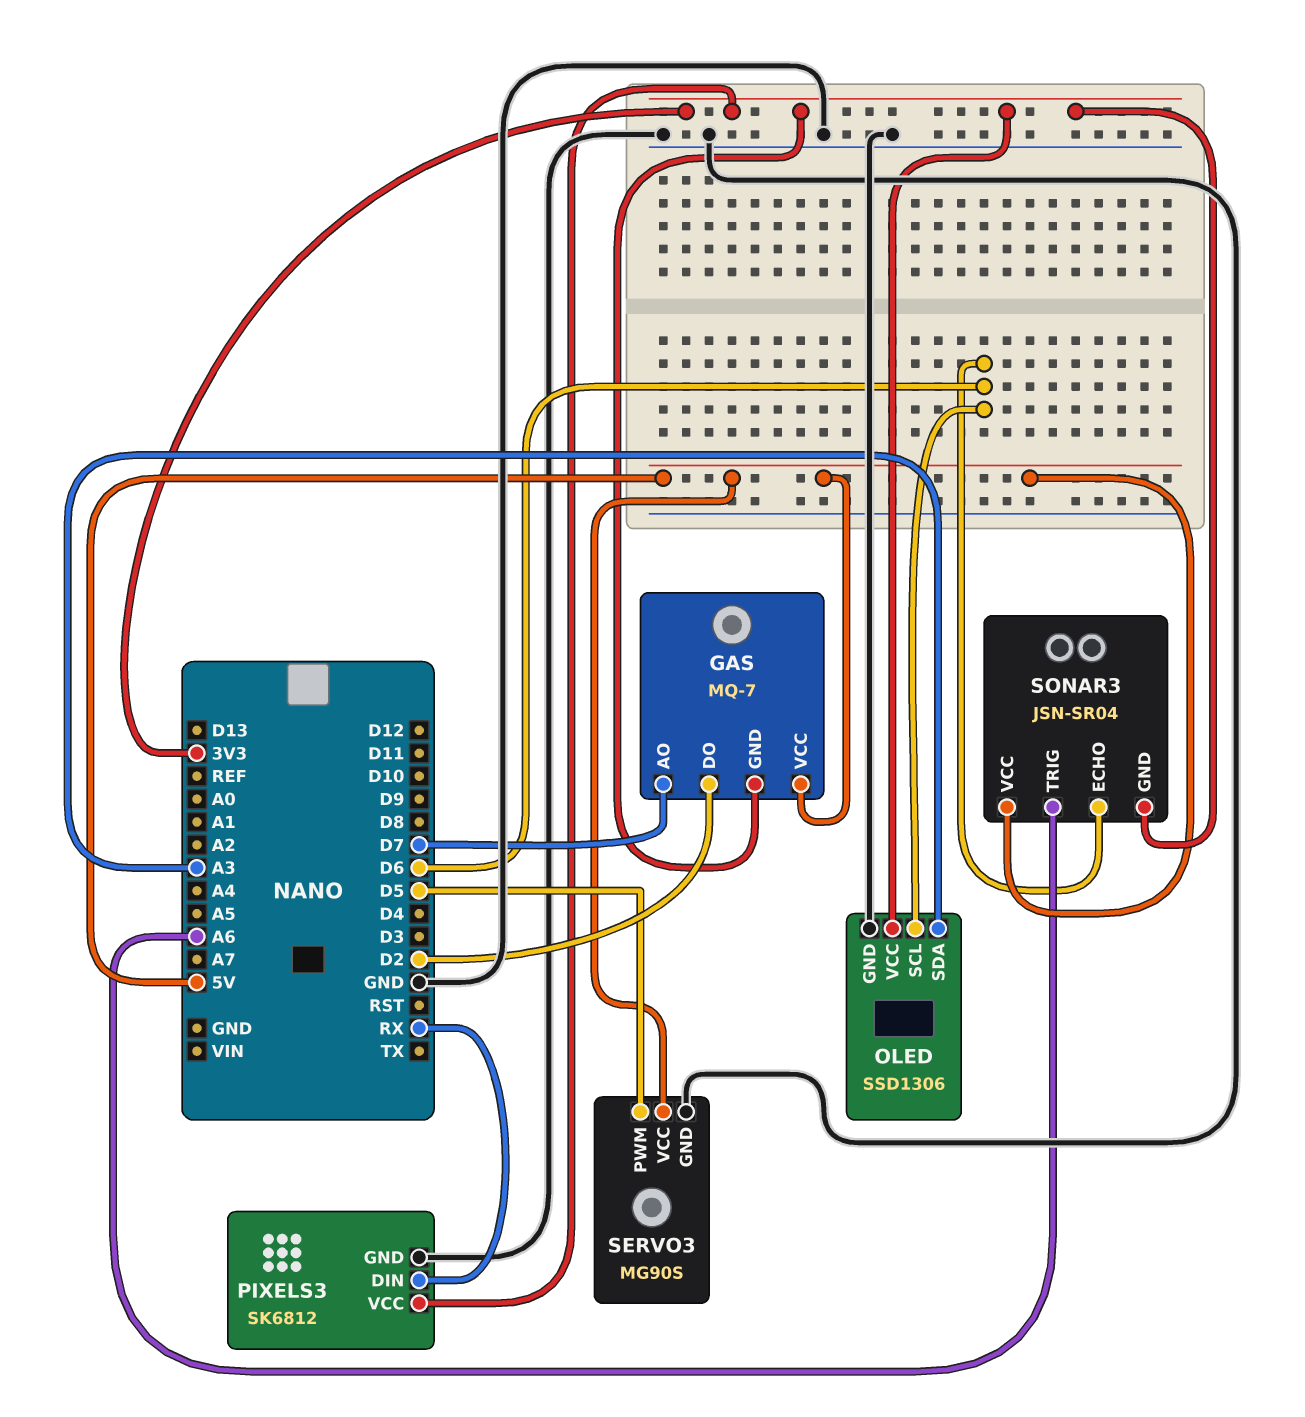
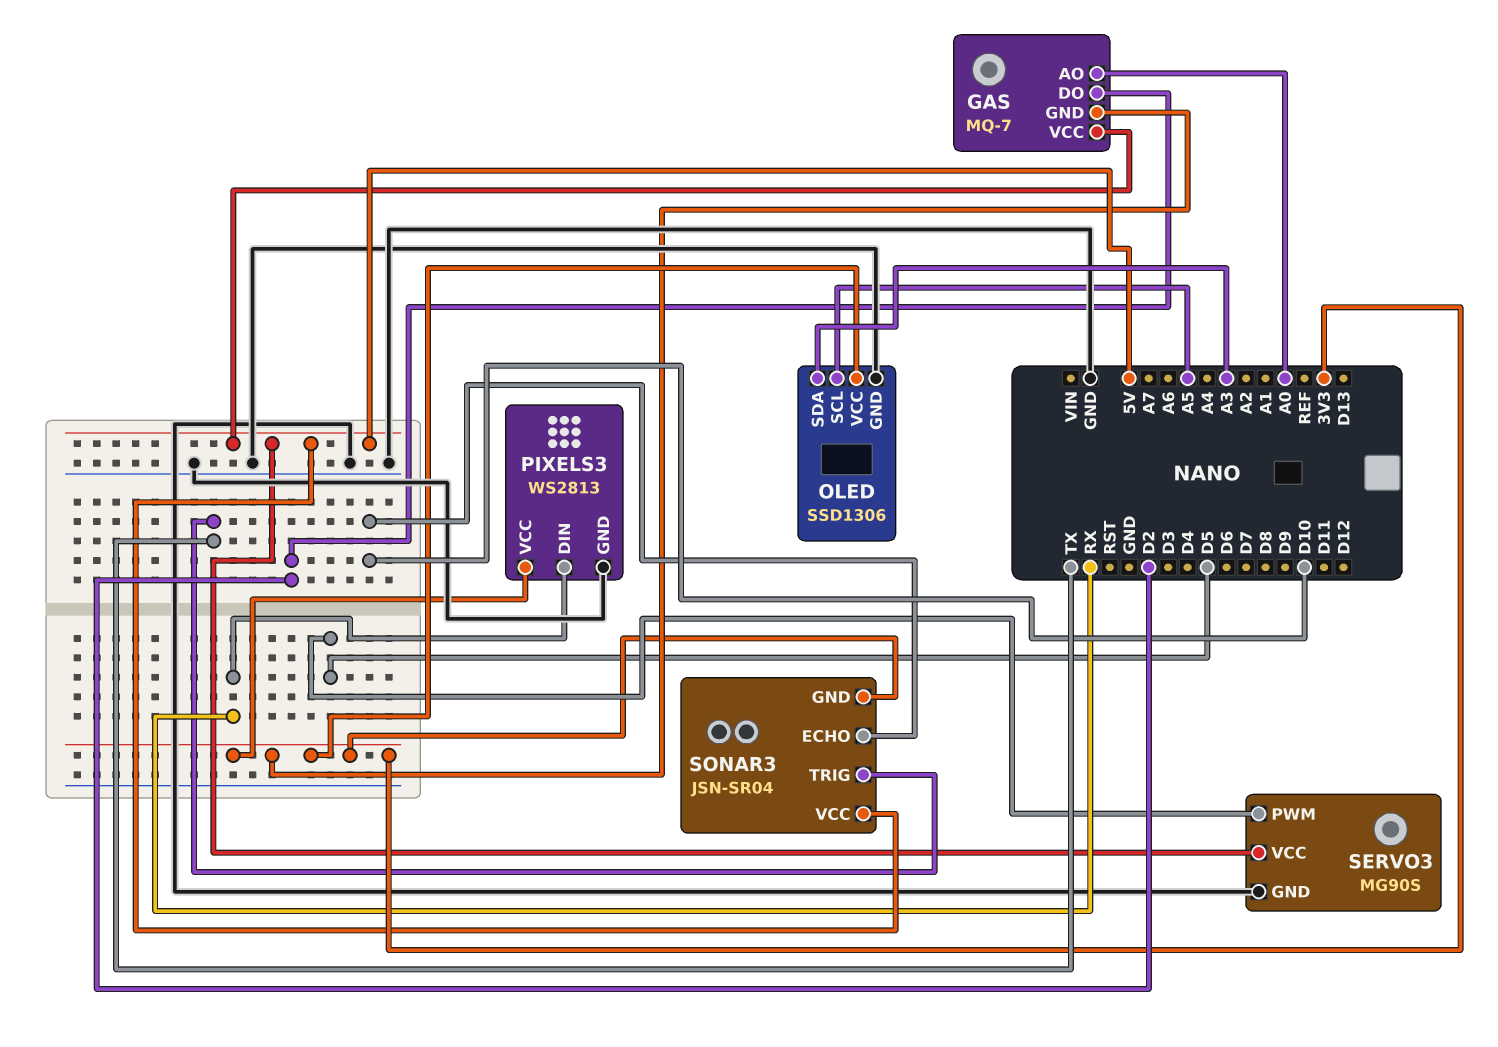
GAS pin AO: D7 -> A0
OLED pin SCL: D6 -> A5
PIXELS3: SK6812 -> WS2813
SONAR3 pin ECHO: D6 -> D10
SONAR3 pin TRIG: A6 -> TX

